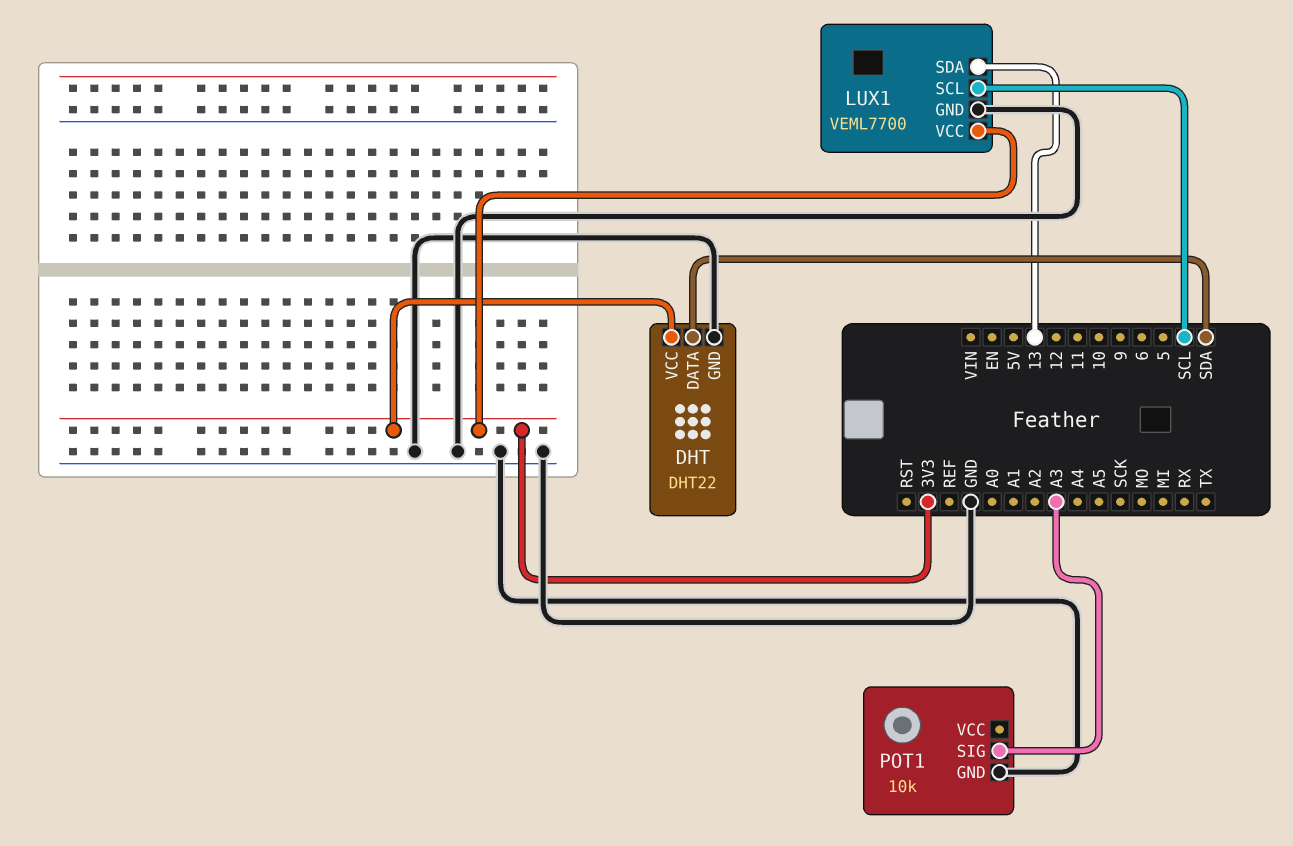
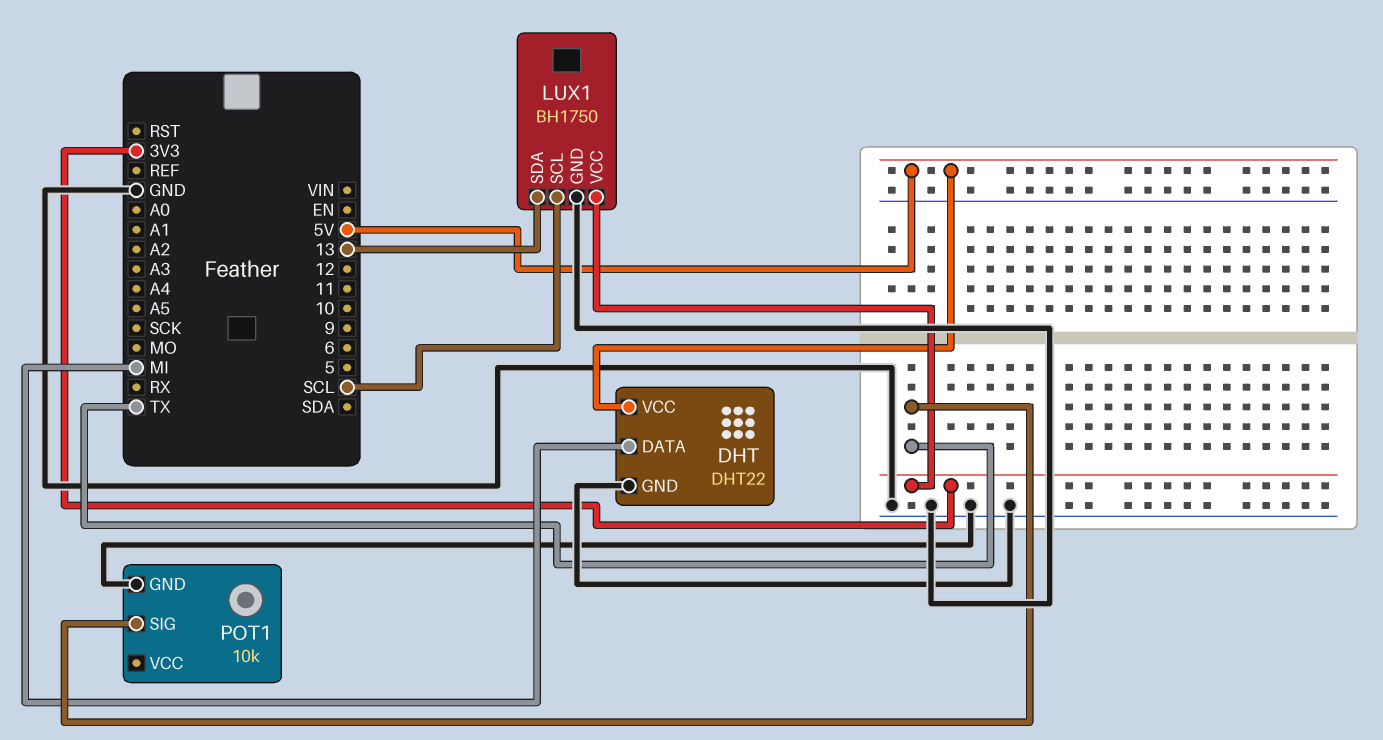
DHT pin DATA: SDA -> MI
DHT pin VCC: 3V3 -> 5V
LUX1: VEML7700 -> BH1750
POT1 pin SIG: A3 -> TX

